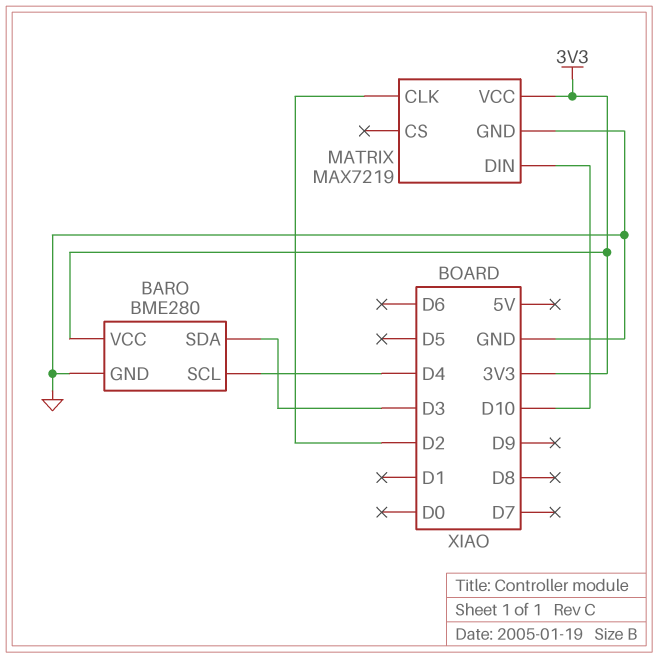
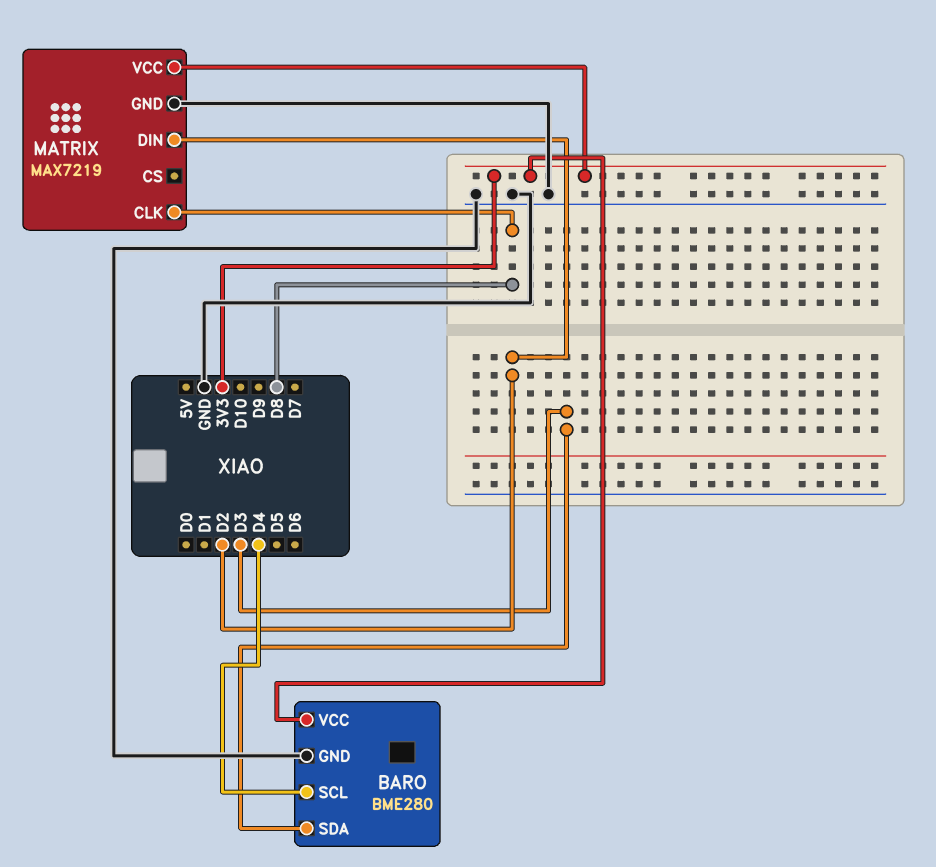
MATRIX pin CLK: D2 -> D8
MATRIX pin DIN: D10 -> D2

